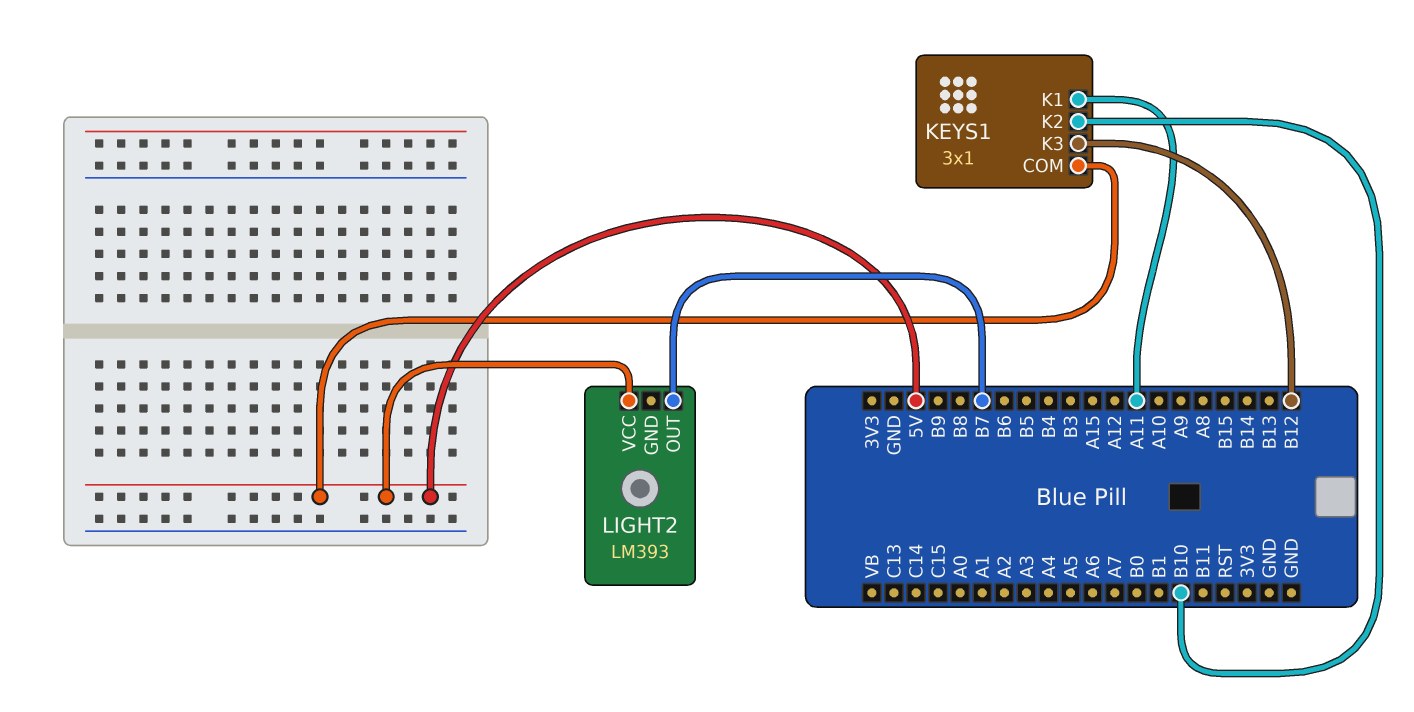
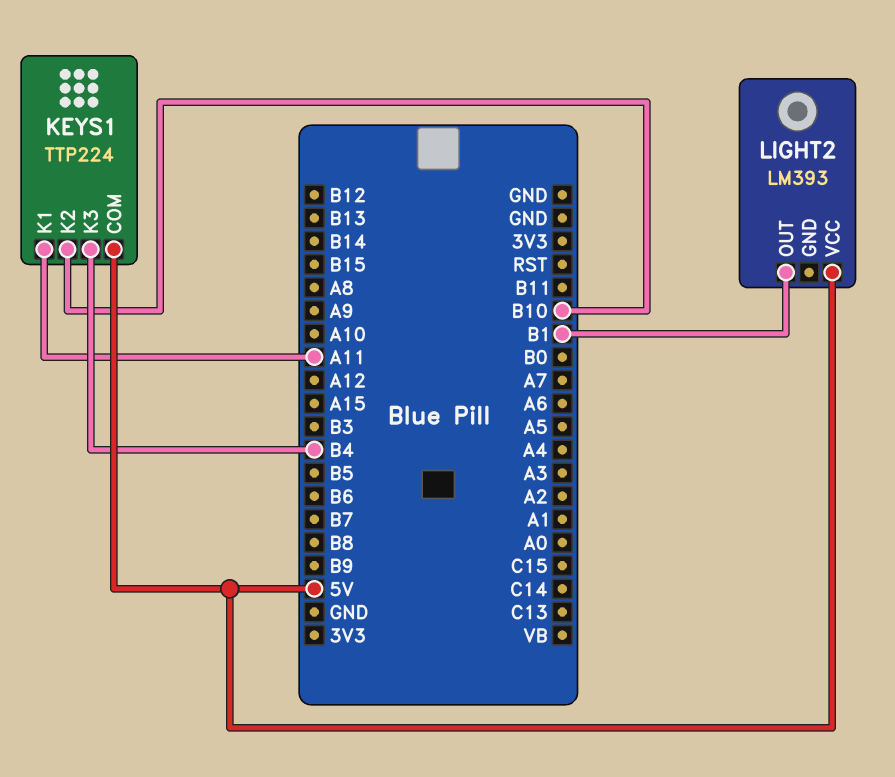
KEYS1: 3x1 -> TTP224
KEYS1 pin K3: B12 -> B4
LIGHT2 pin OUT: B7 -> B1

